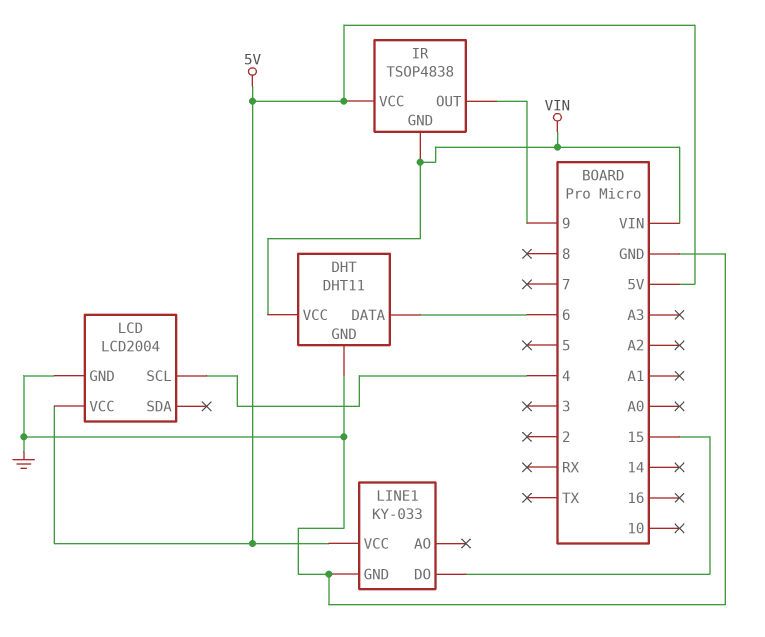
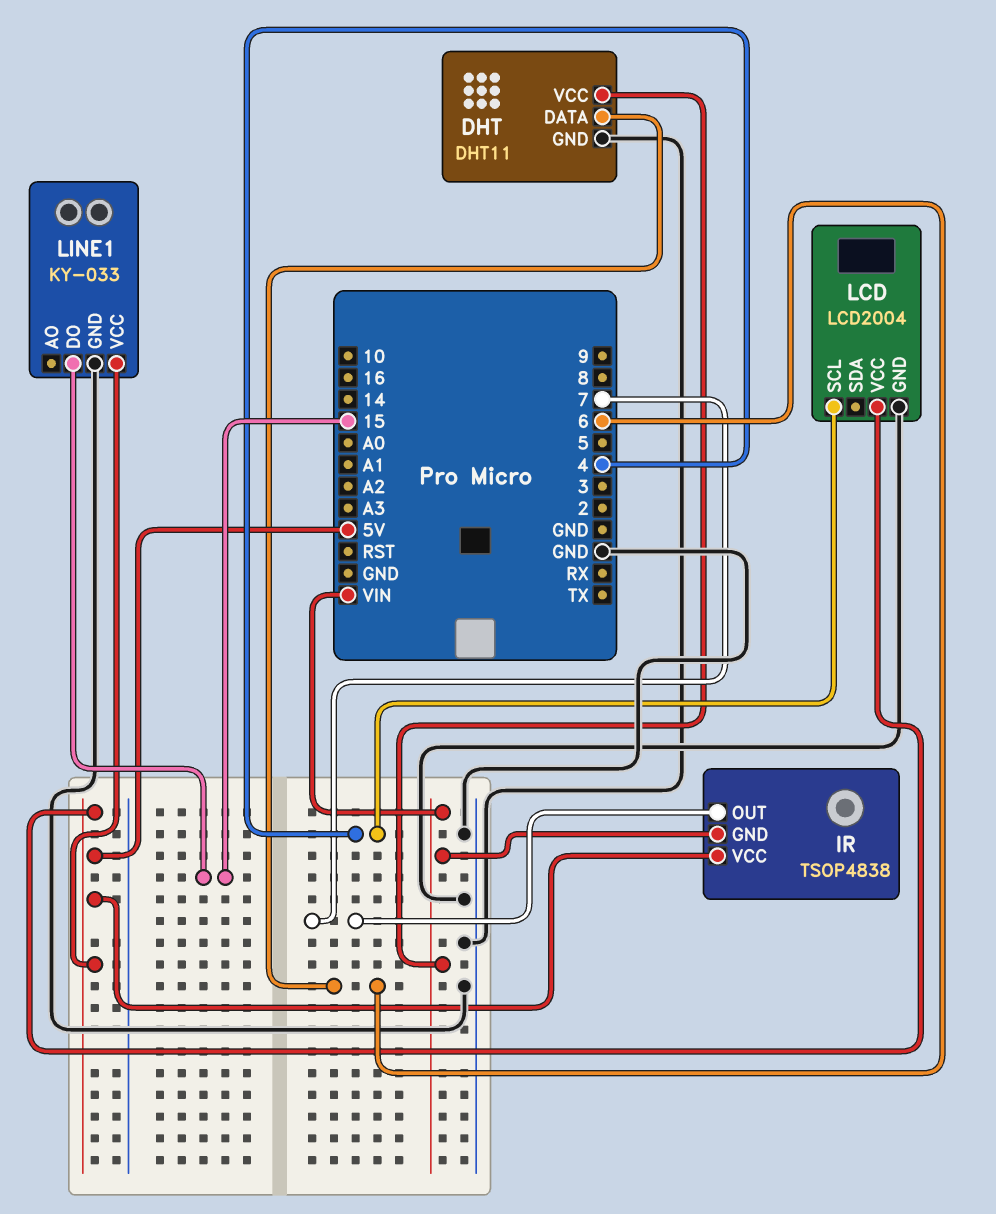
IR pin OUT: 9 -> 7

